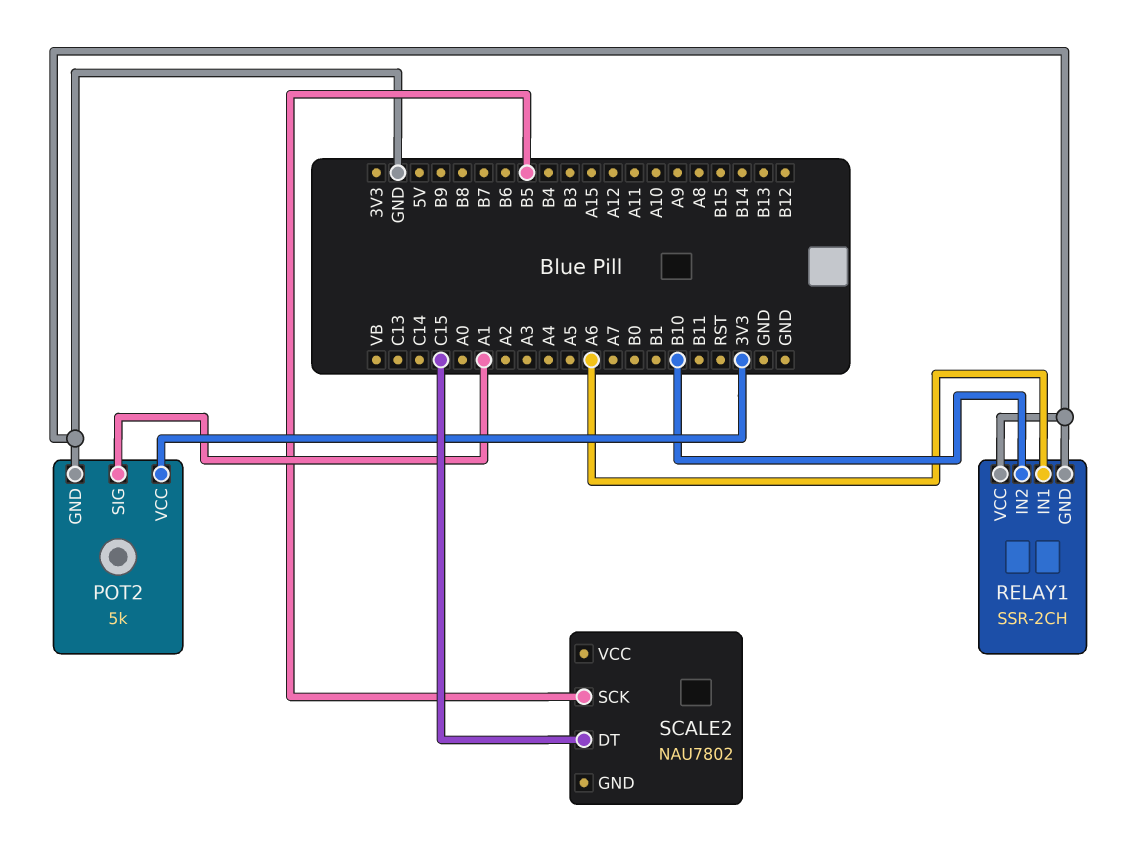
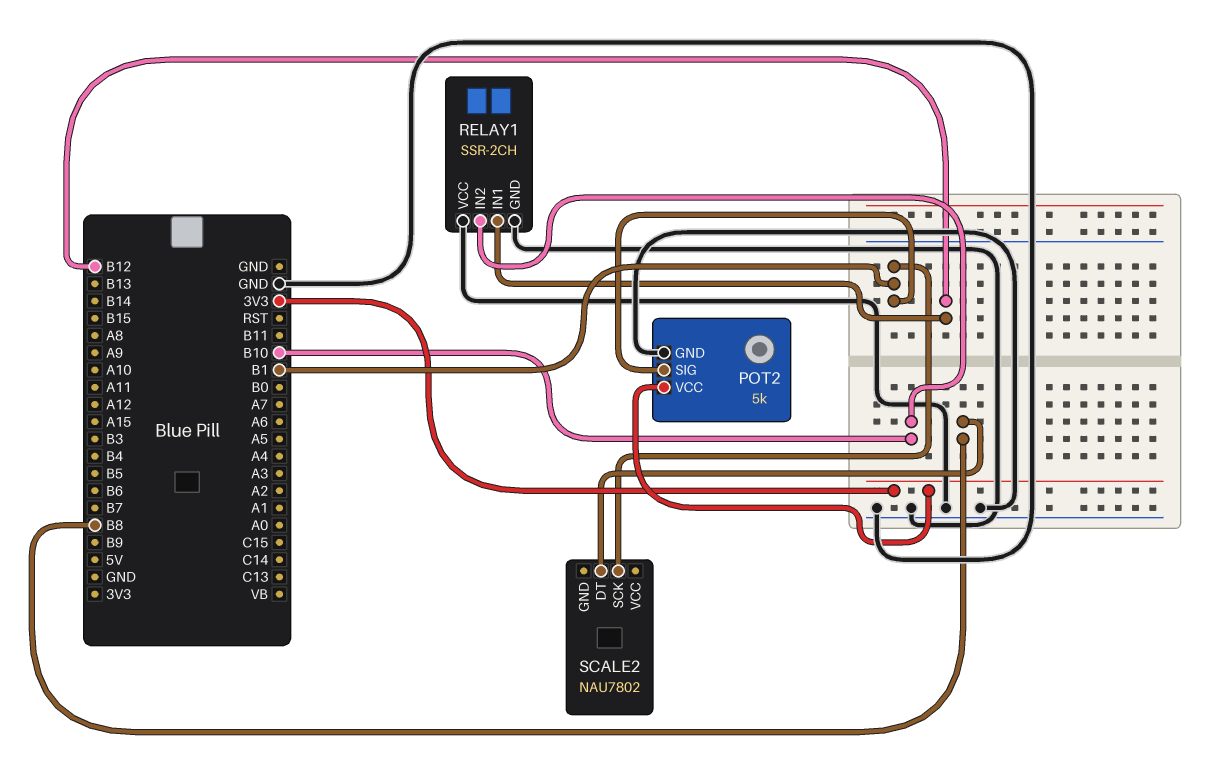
POT2 pin SIG: A1 -> B1
RELAY1 pin IN1: A6 -> B12
SCALE2 pin DT: C15 -> B8
SCALE2 pin SCK: B5 -> B1

